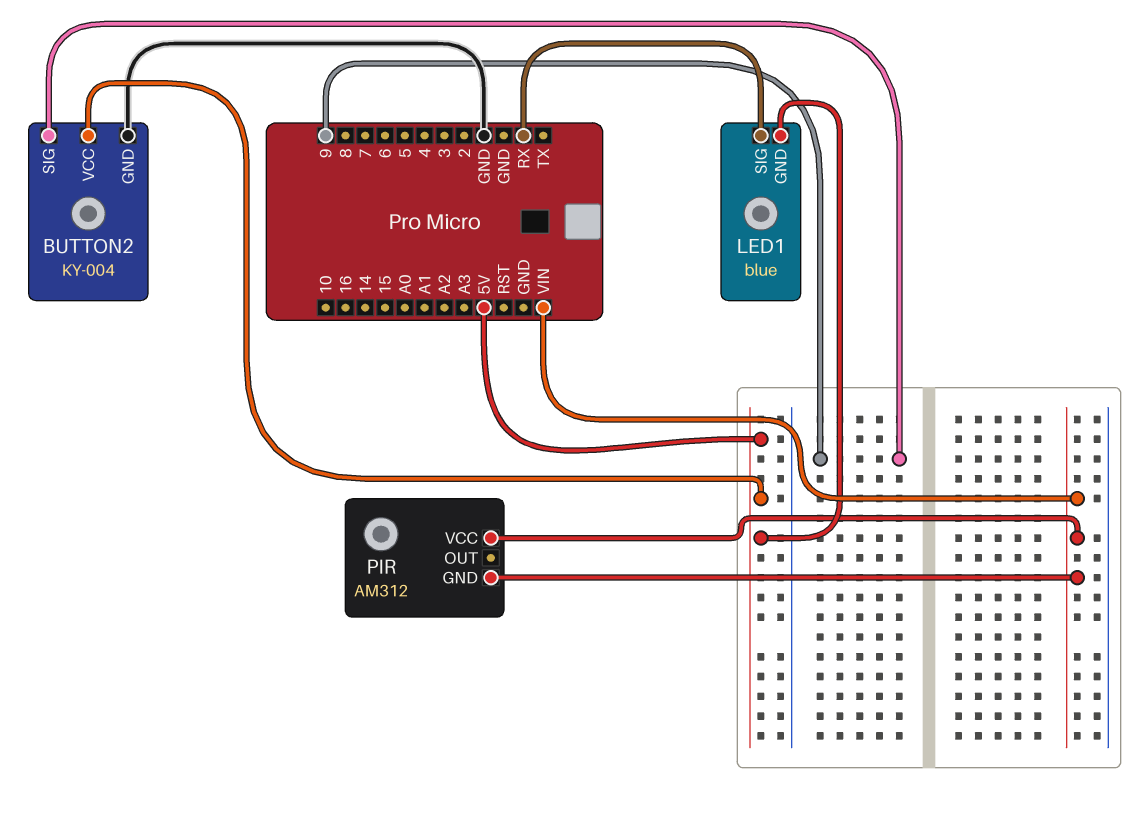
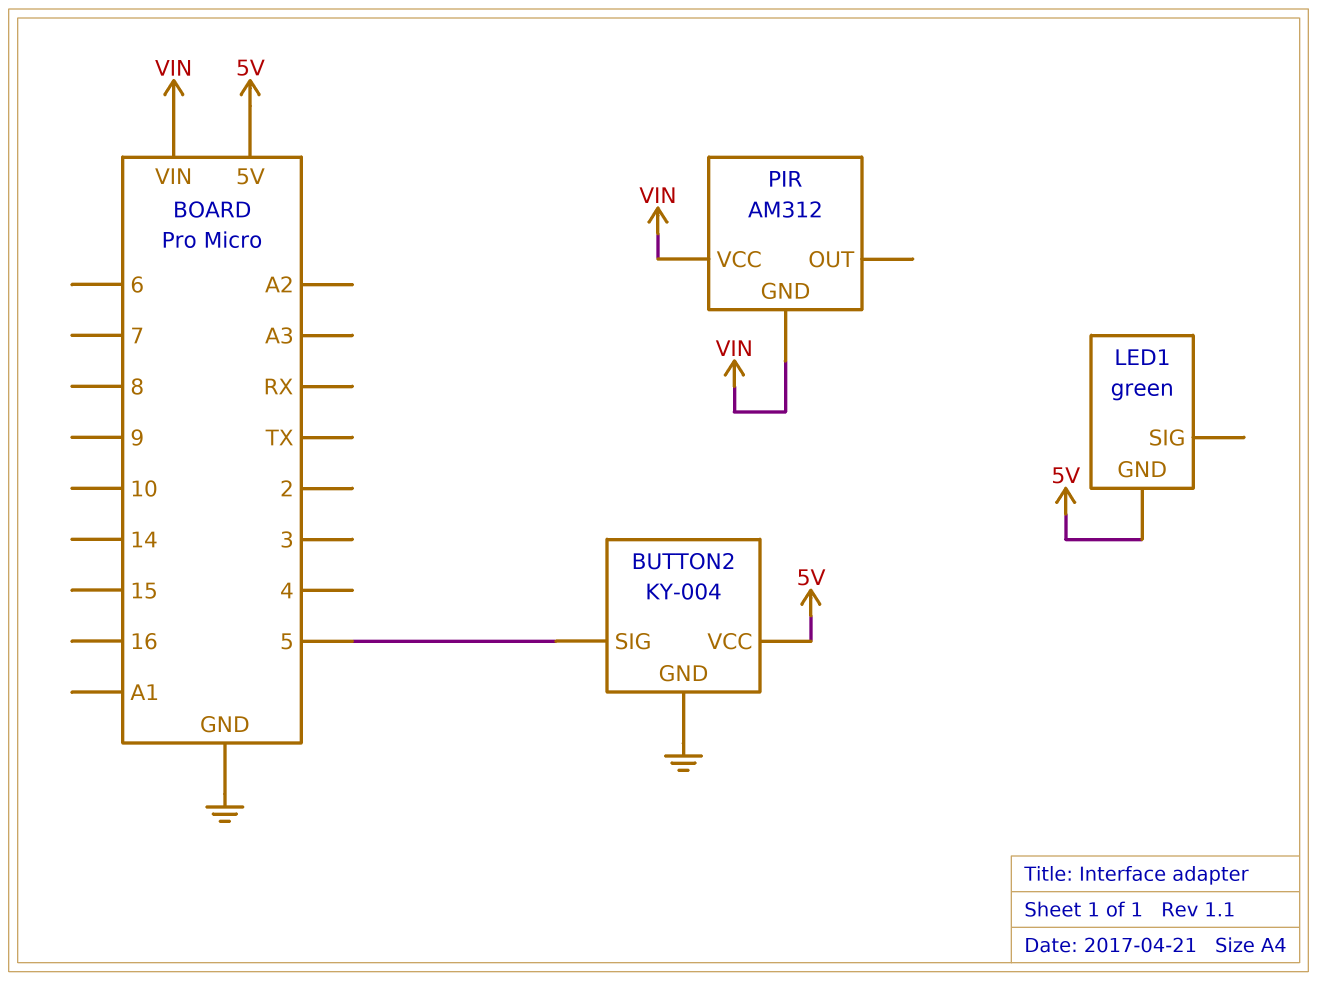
BUTTON2 pin SIG: 9 -> 5
LED1: blue -> green
LED1 pin SIG: RX -> none

